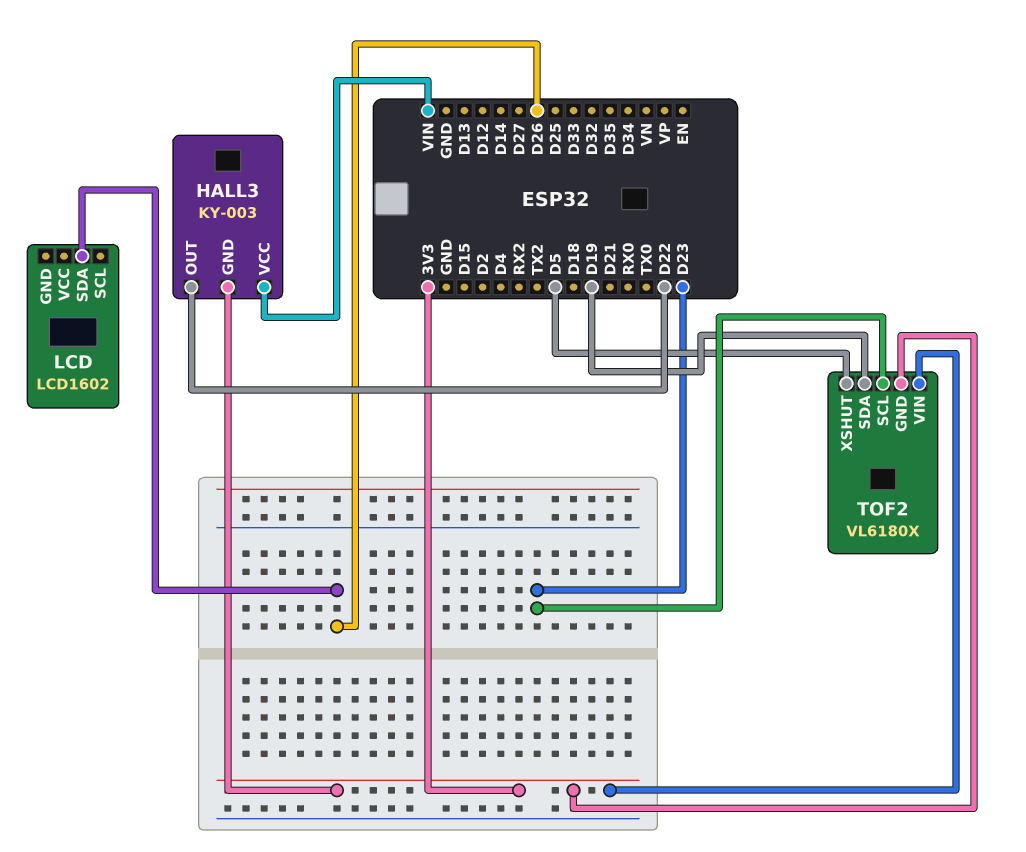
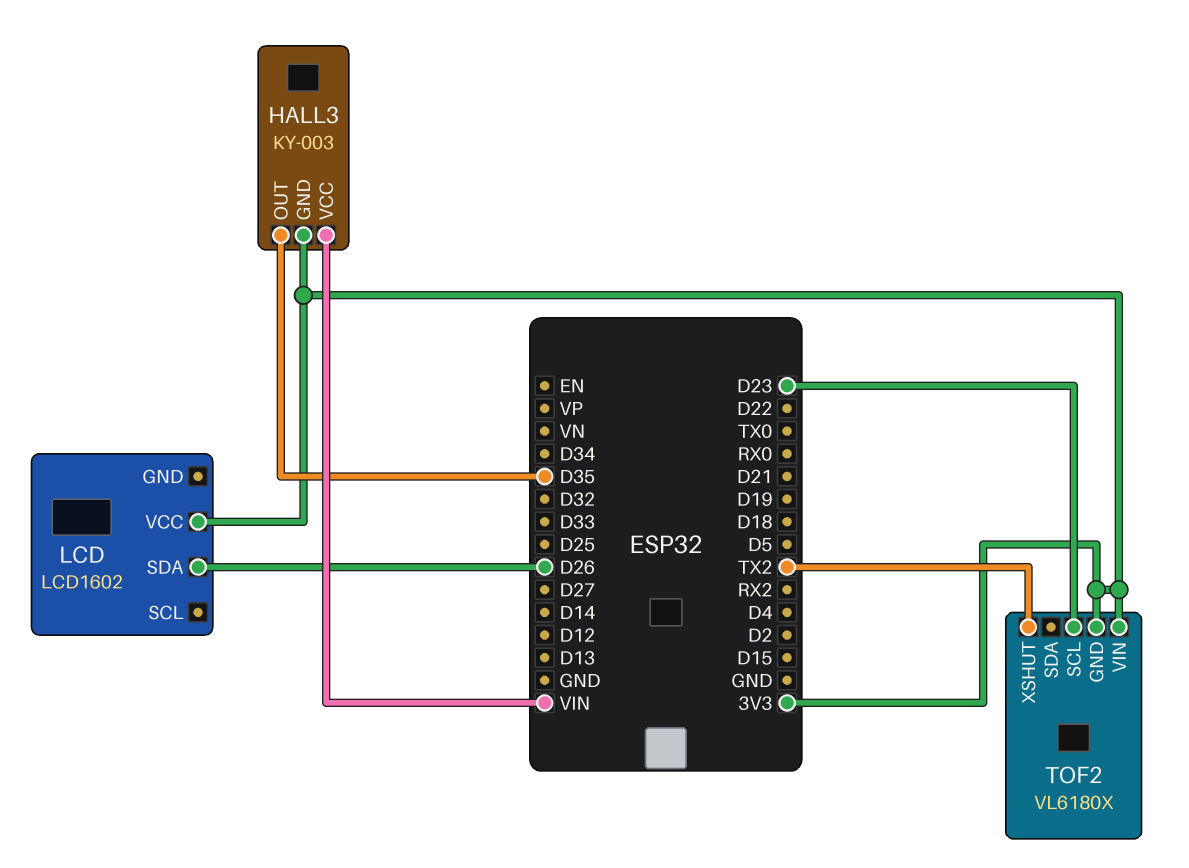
HALL3 pin OUT: D22 -> D35
LCD pin VCC: none -> 3V3
TOF2 pin SDA: D19 -> none
TOF2 pin XSHUT: D5 -> TX2

